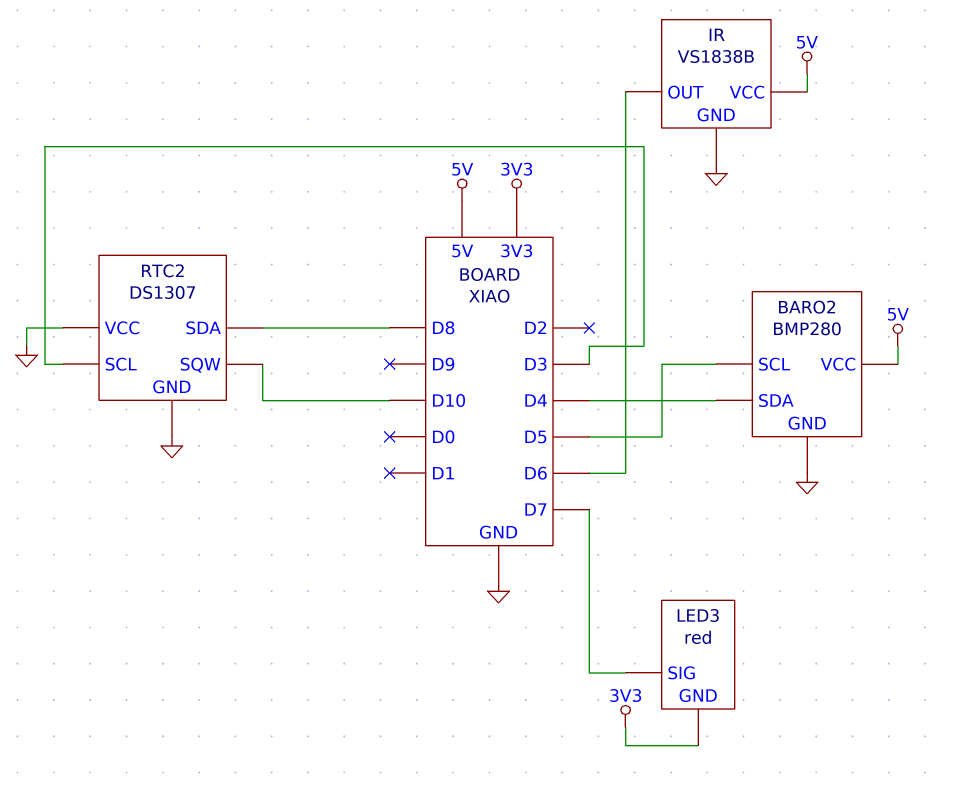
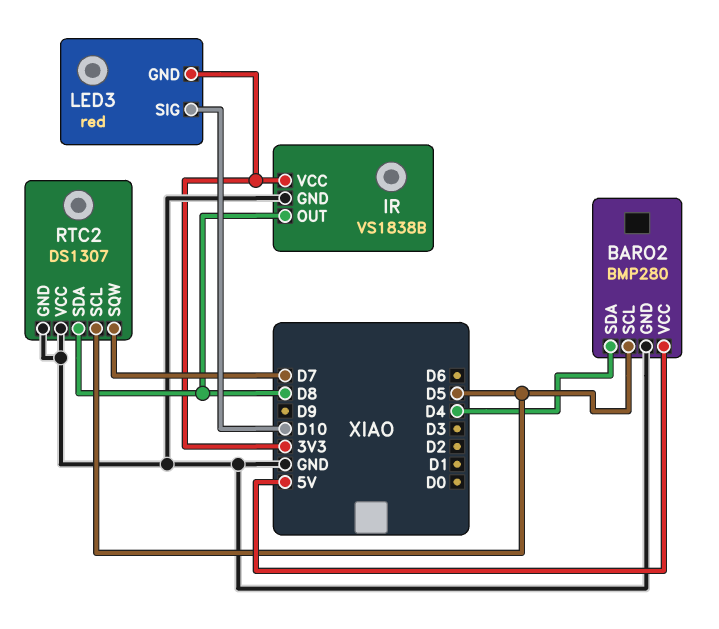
IR pin OUT: D6 -> D8
IR pin VCC: 5V -> 3V3
LED3 pin SIG: D7 -> D10
RTC2 pin SCL: D3 -> D5
RTC2 pin SQW: D10 -> D7

